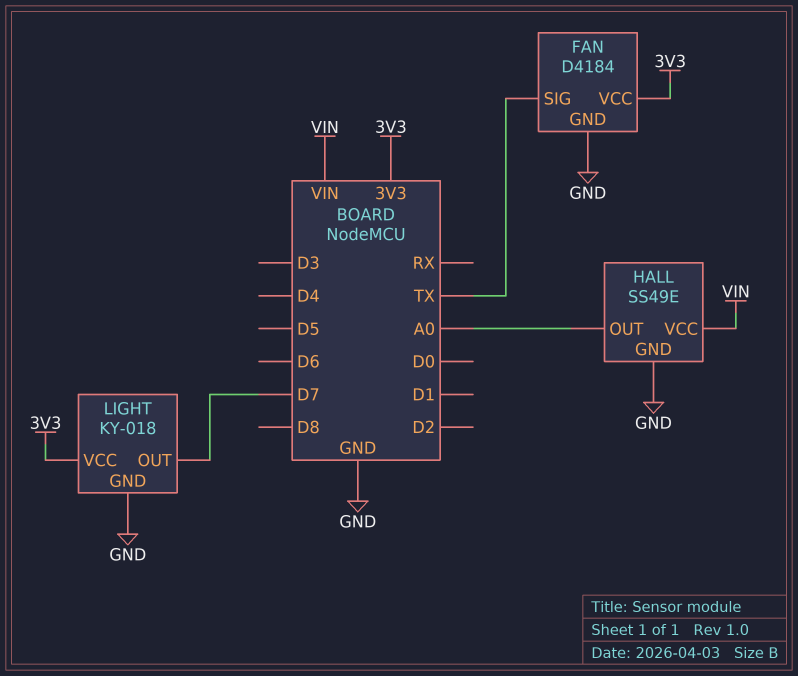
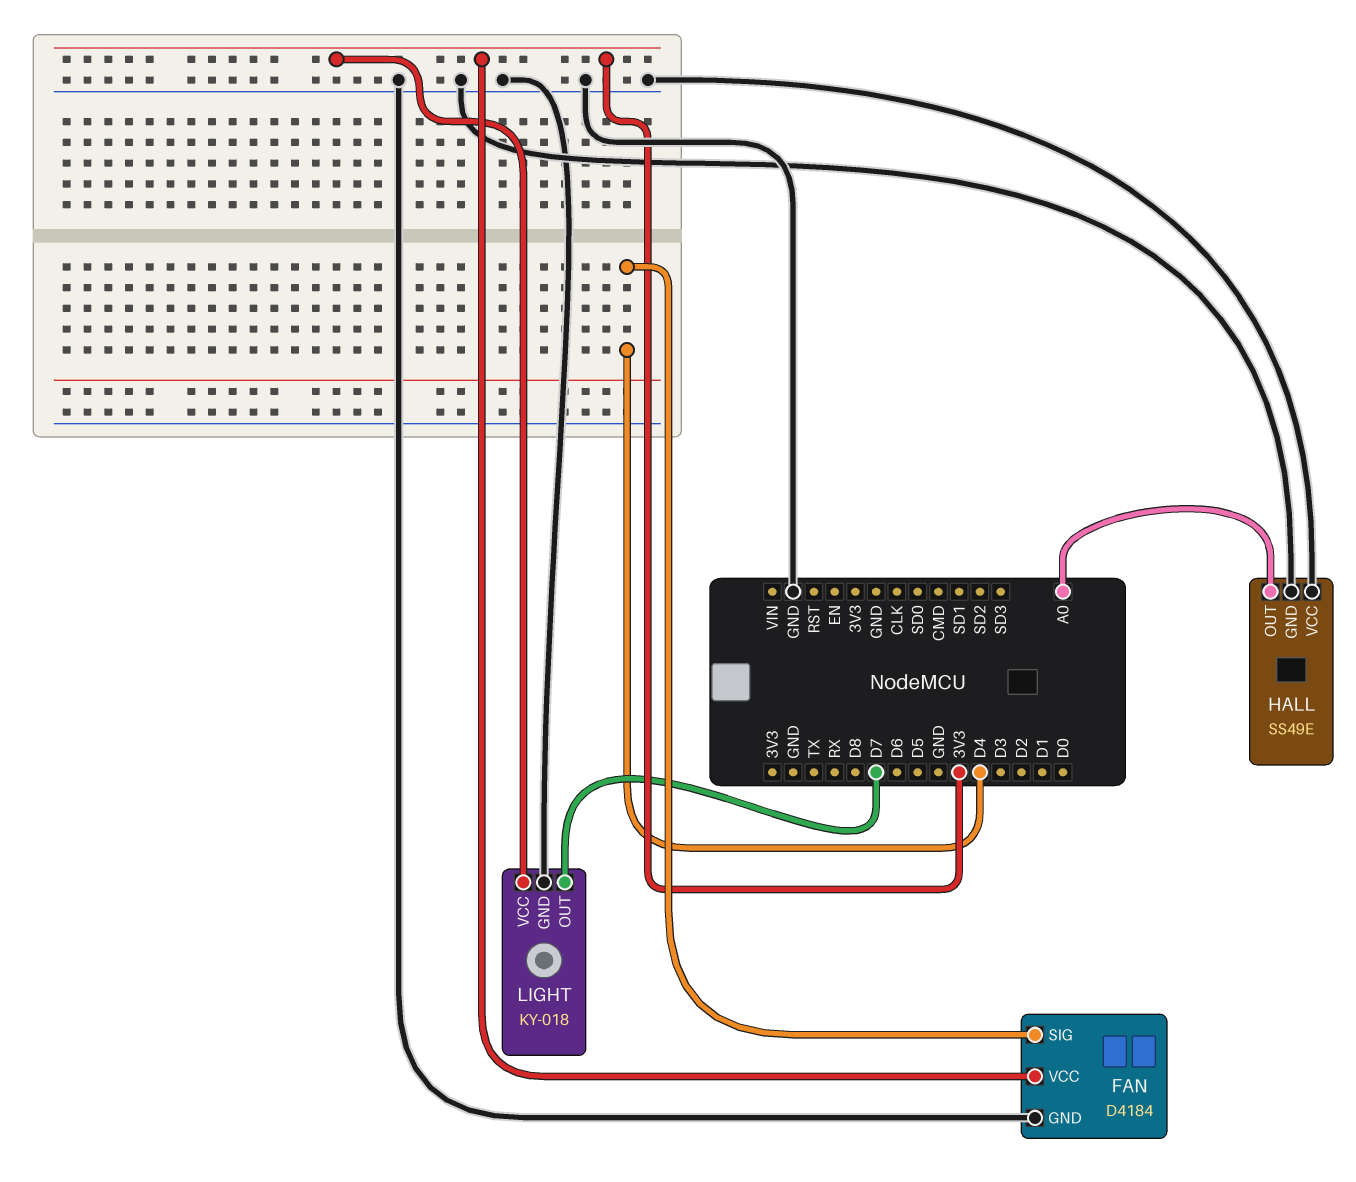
FAN pin SIG: TX -> D4
HALL pin VCC: VIN -> GND

